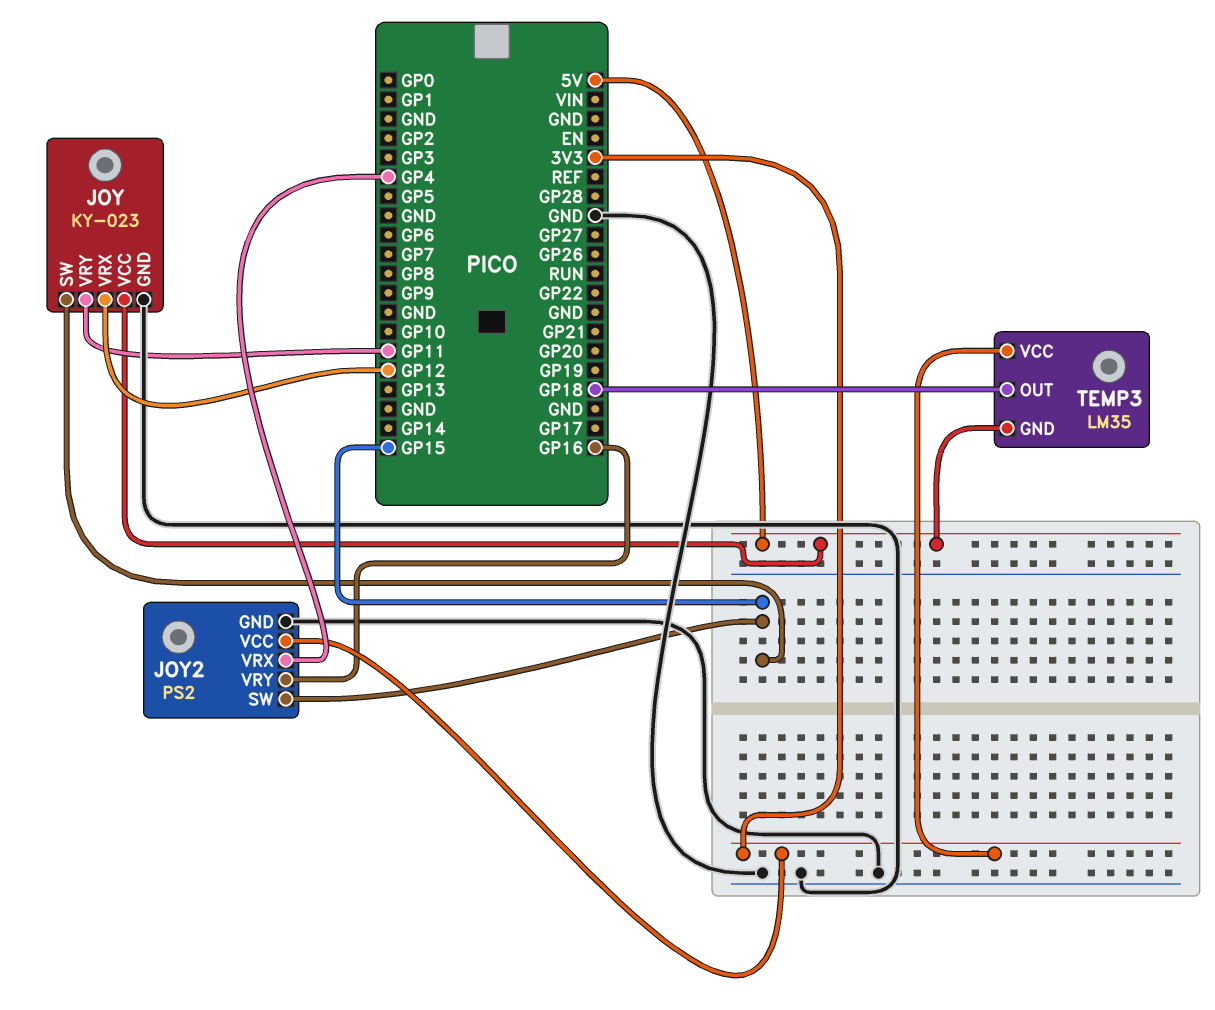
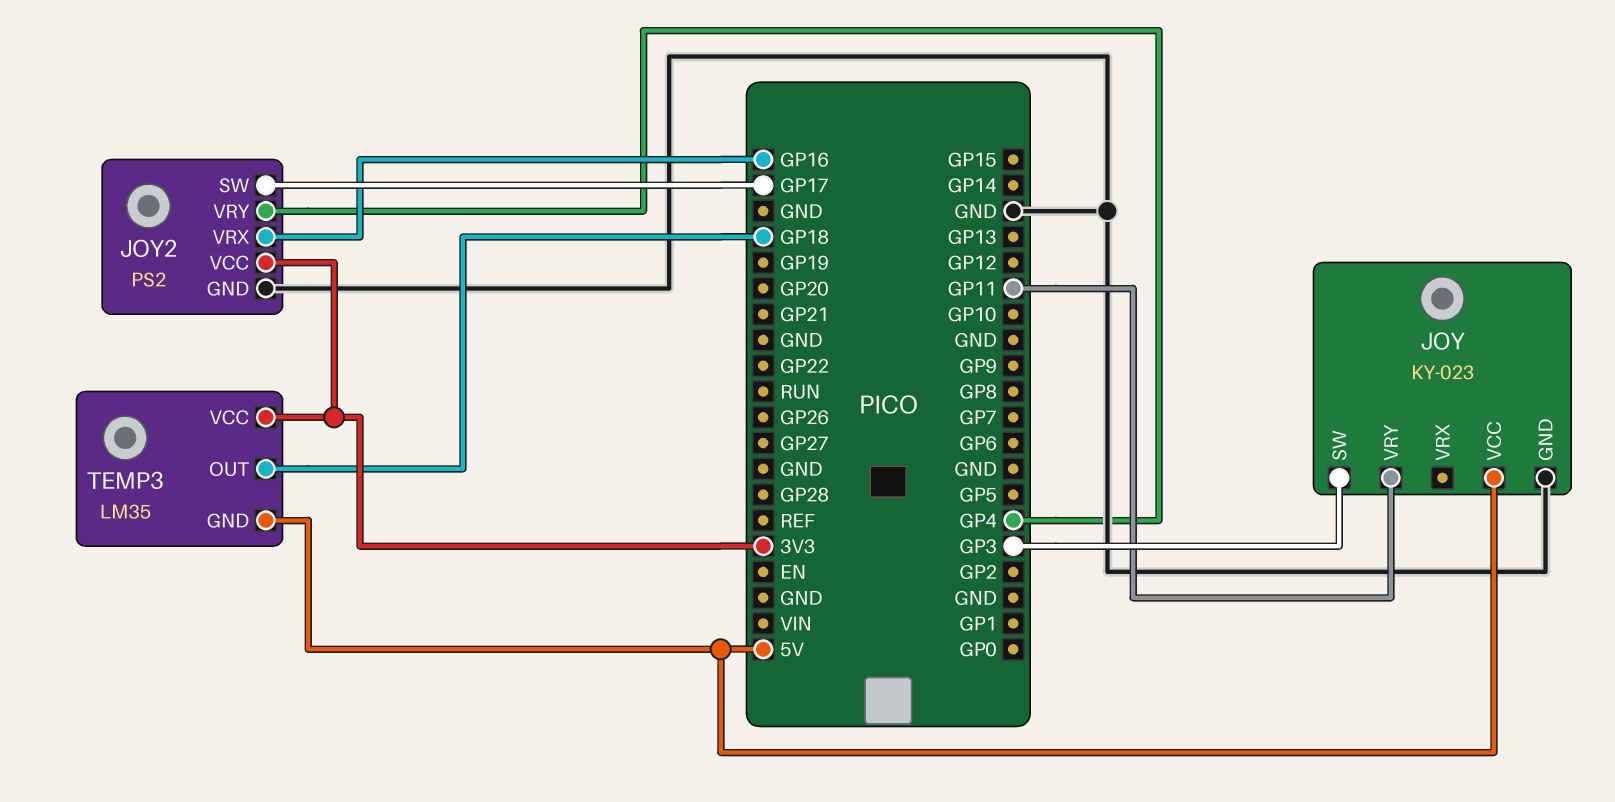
JOY pin SW: GP15 -> GP3
JOY pin VRX: GP12 -> none
JOY2 pin SW: GP15 -> GP17
JOY2 pin VRX: GP4 -> GP16
JOY2 pin VRY: GP16 -> GP4

